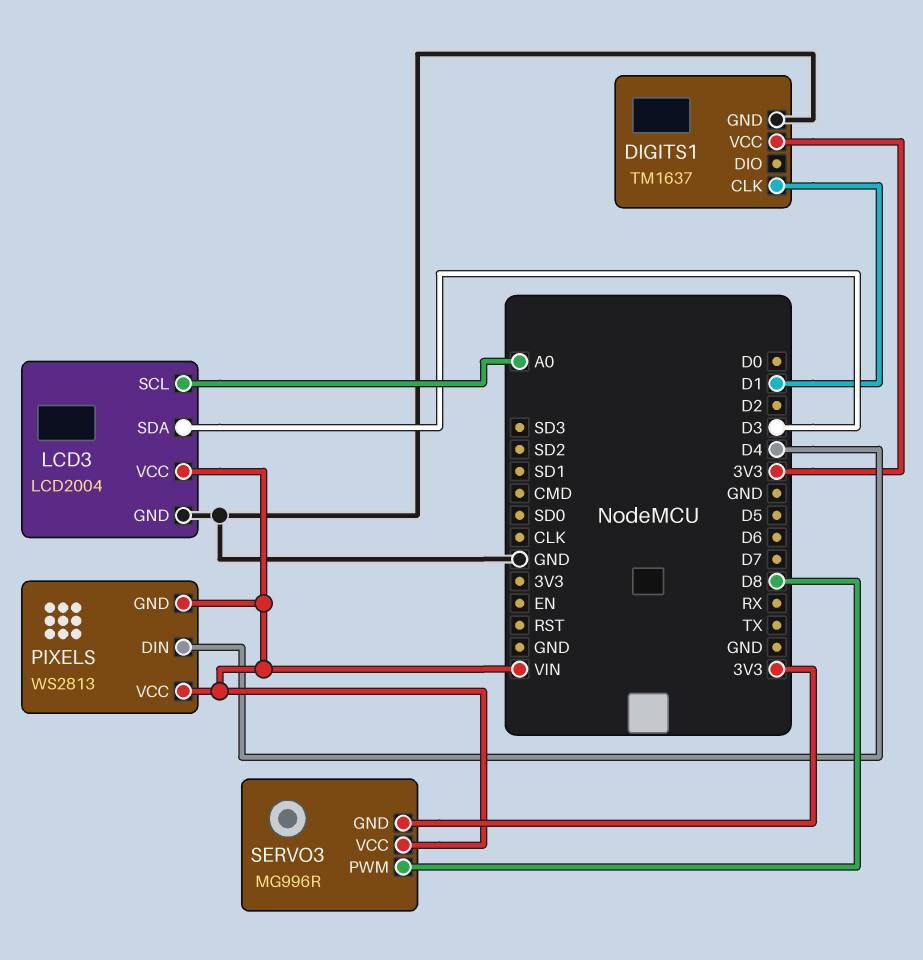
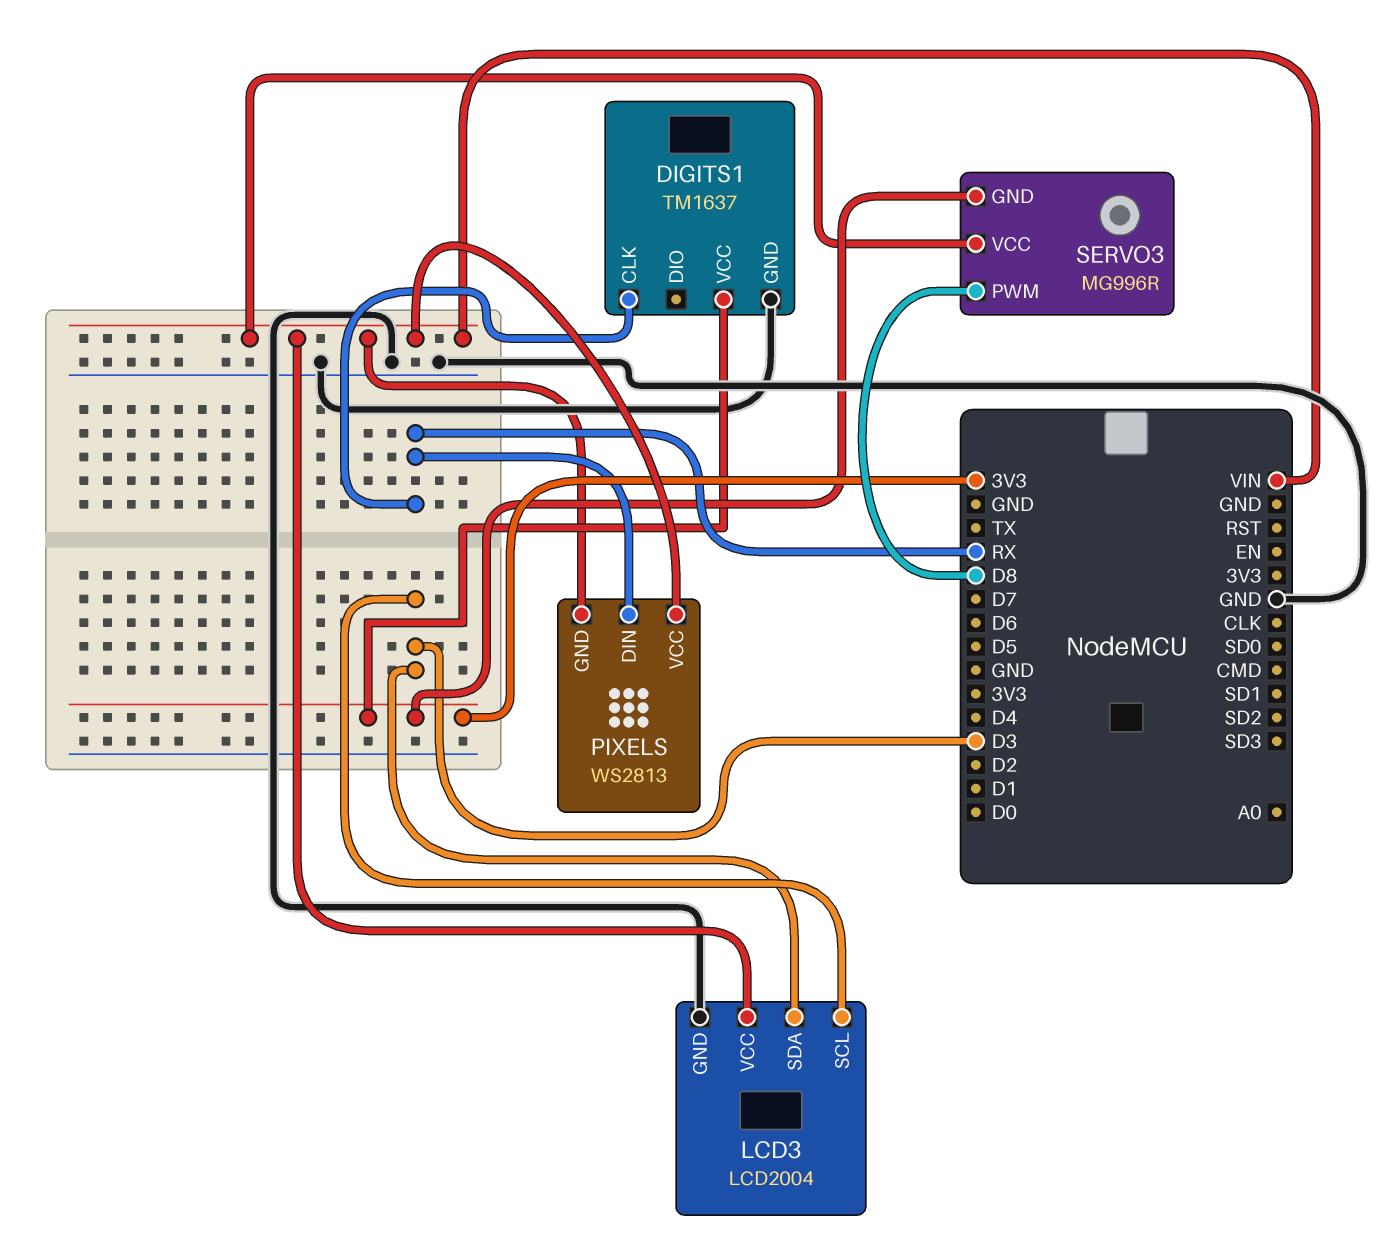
DIGITS1 pin CLK: D1 -> RX
LCD3 pin SCL: A0 -> D3
PIXELS pin DIN: D4 -> RX

